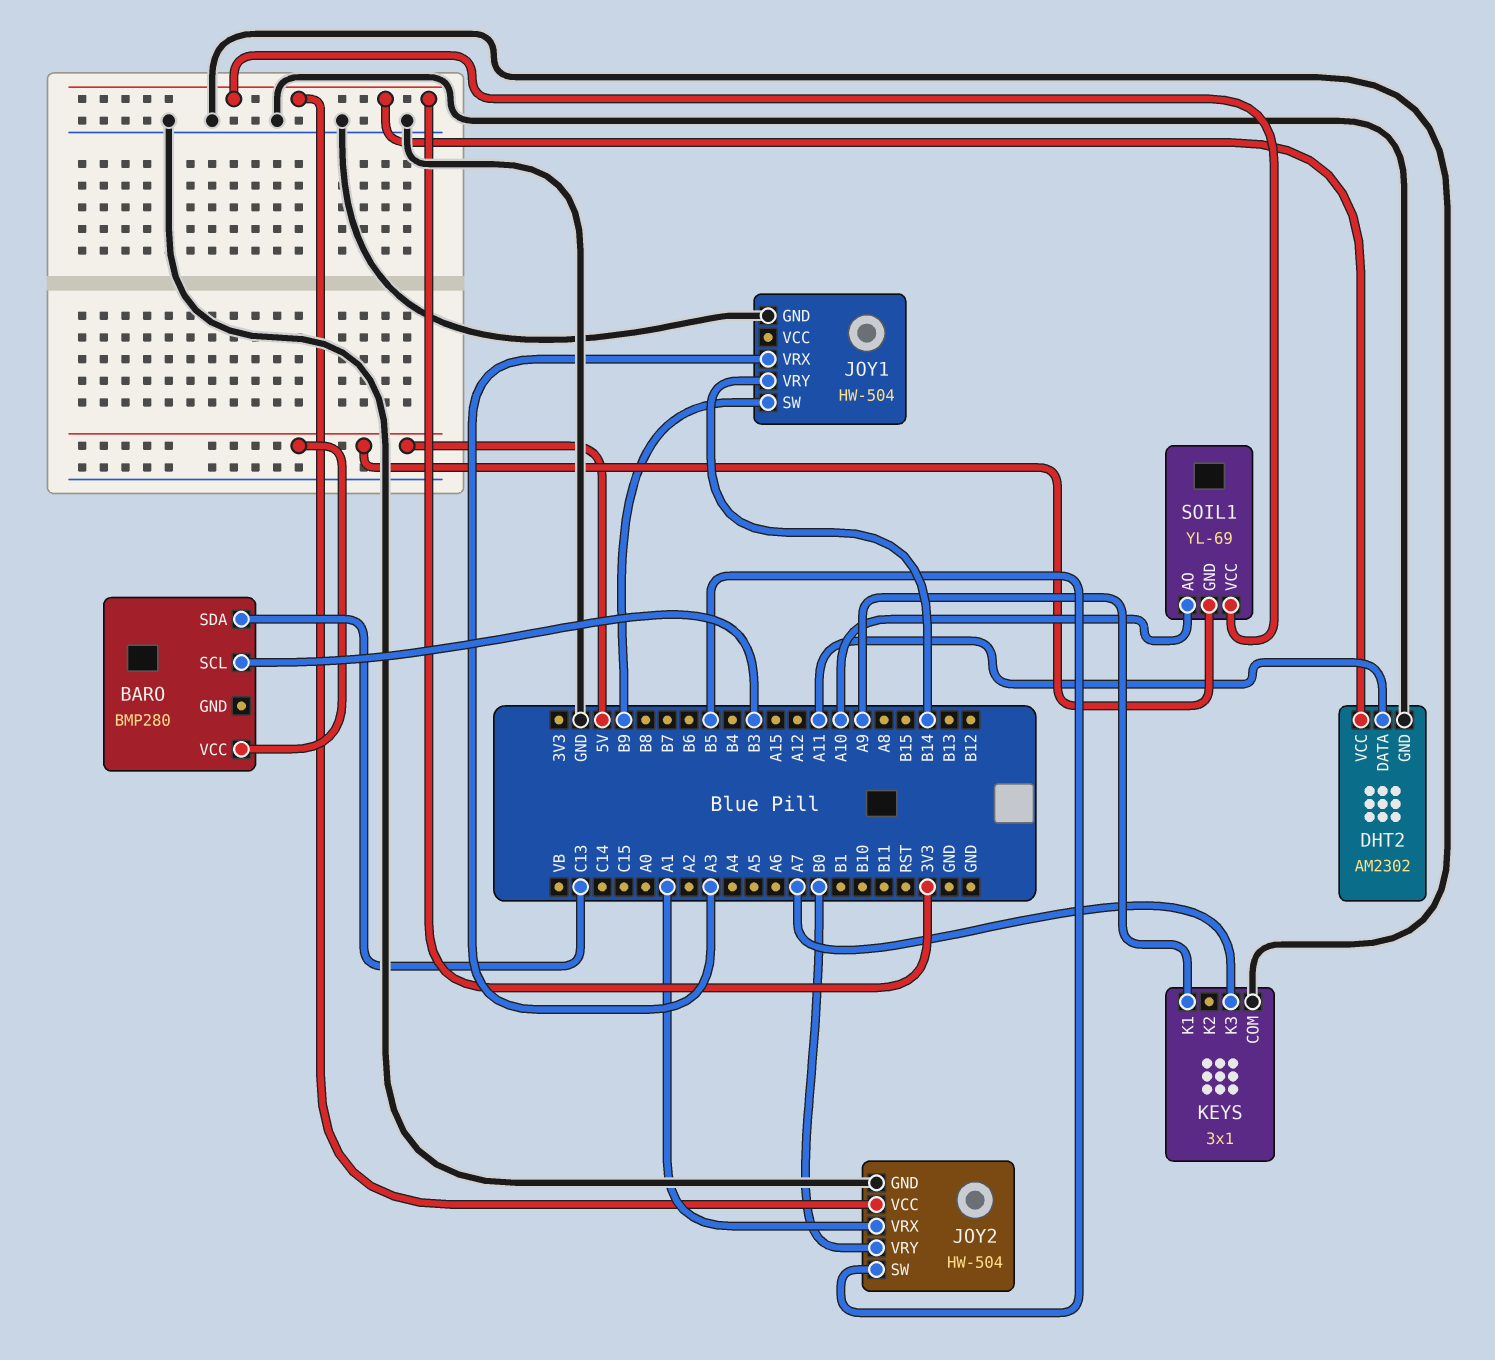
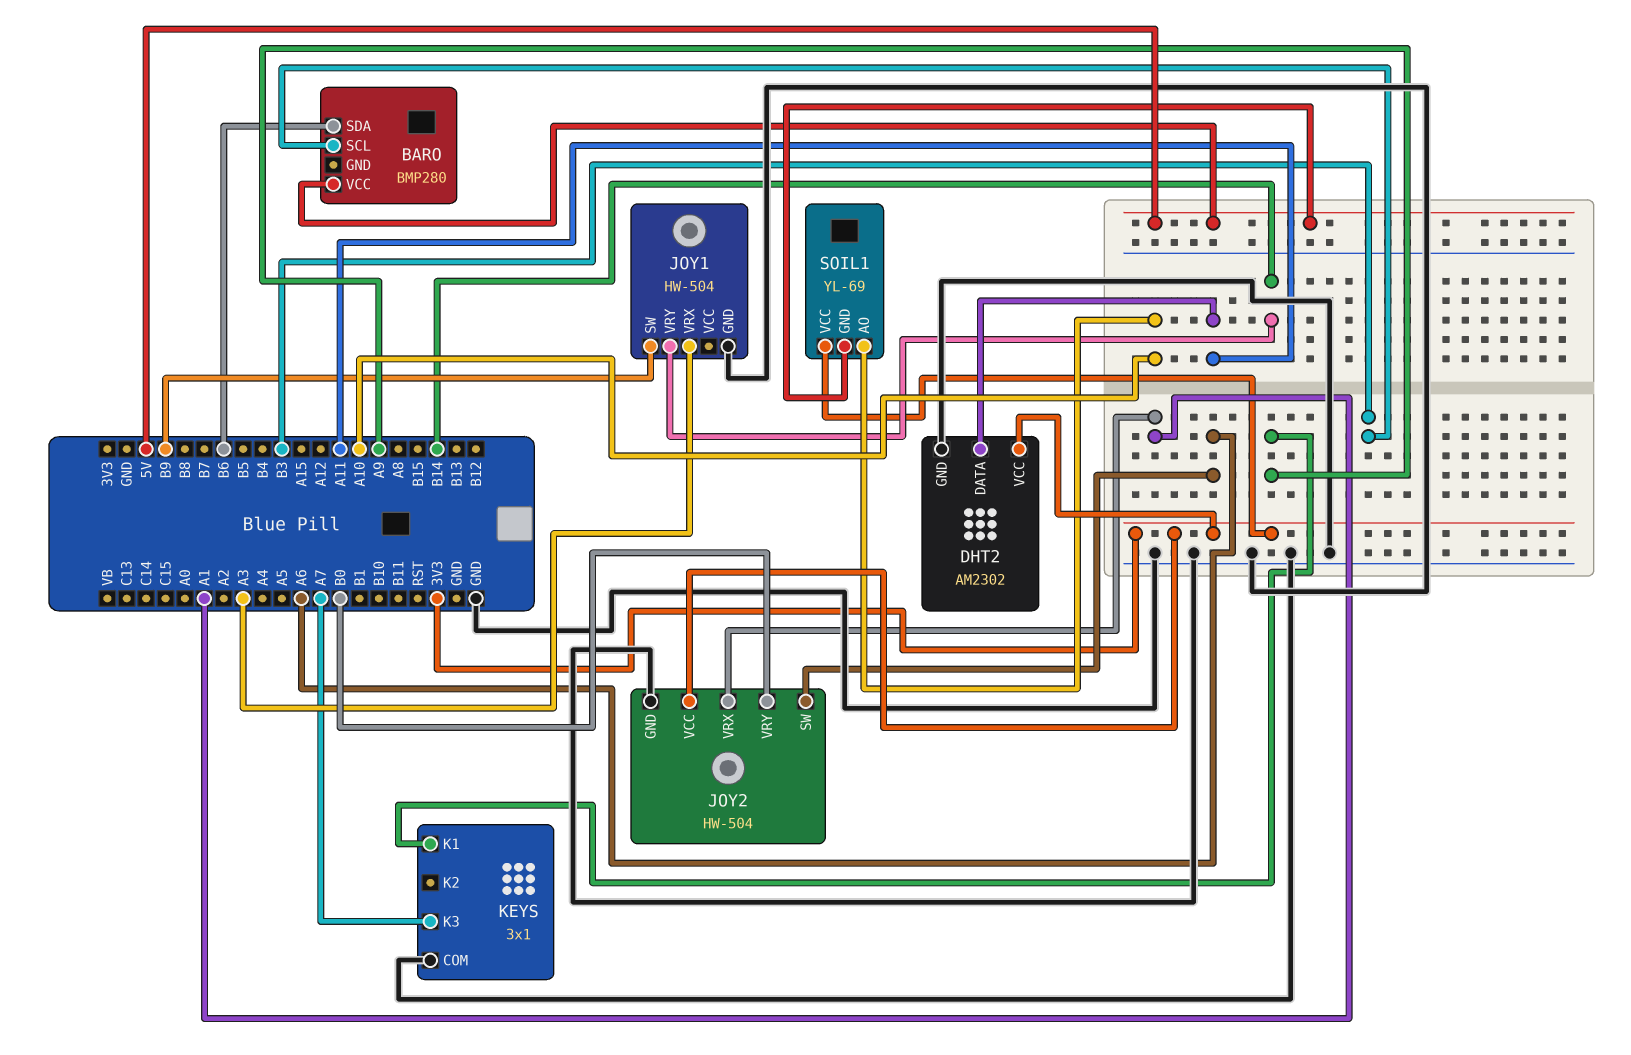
BARO pin SDA: C13 -> B6
JOY2 pin SW: B5 -> A6

